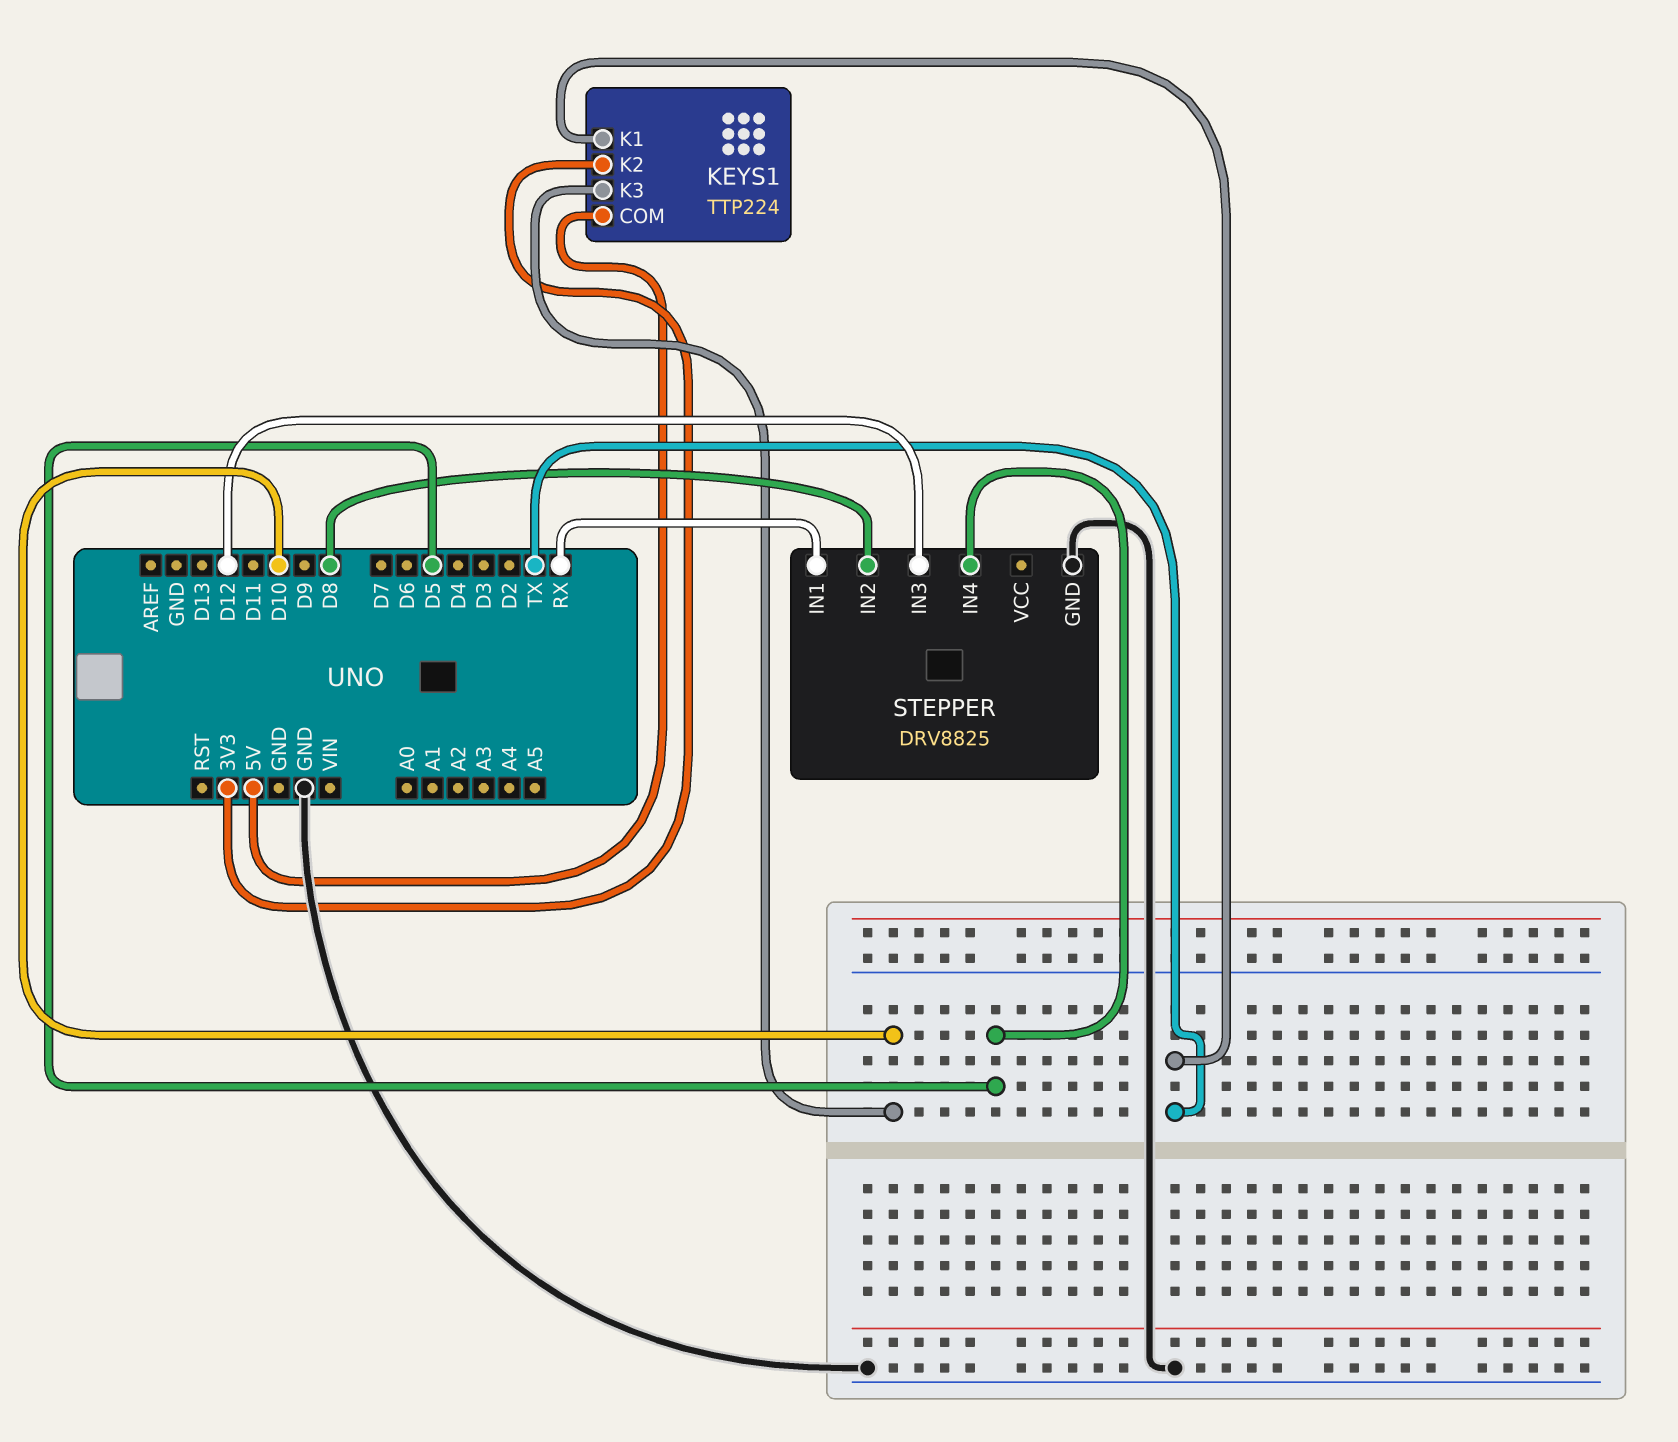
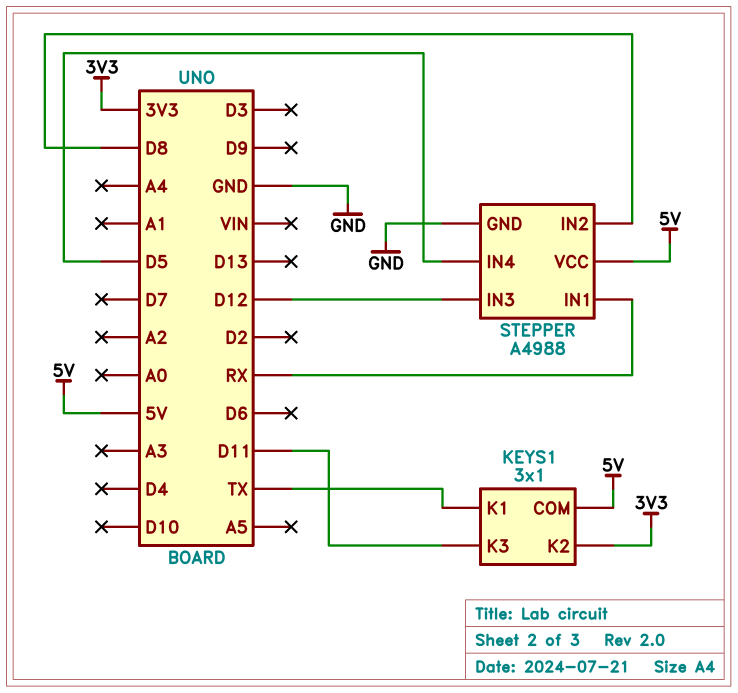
KEYS1: TTP224 -> 3x1
KEYS1 pin K3: D10 -> D11
STEPPER: DRV8825 -> A4988
STEPPER pin VCC: none -> 5V

